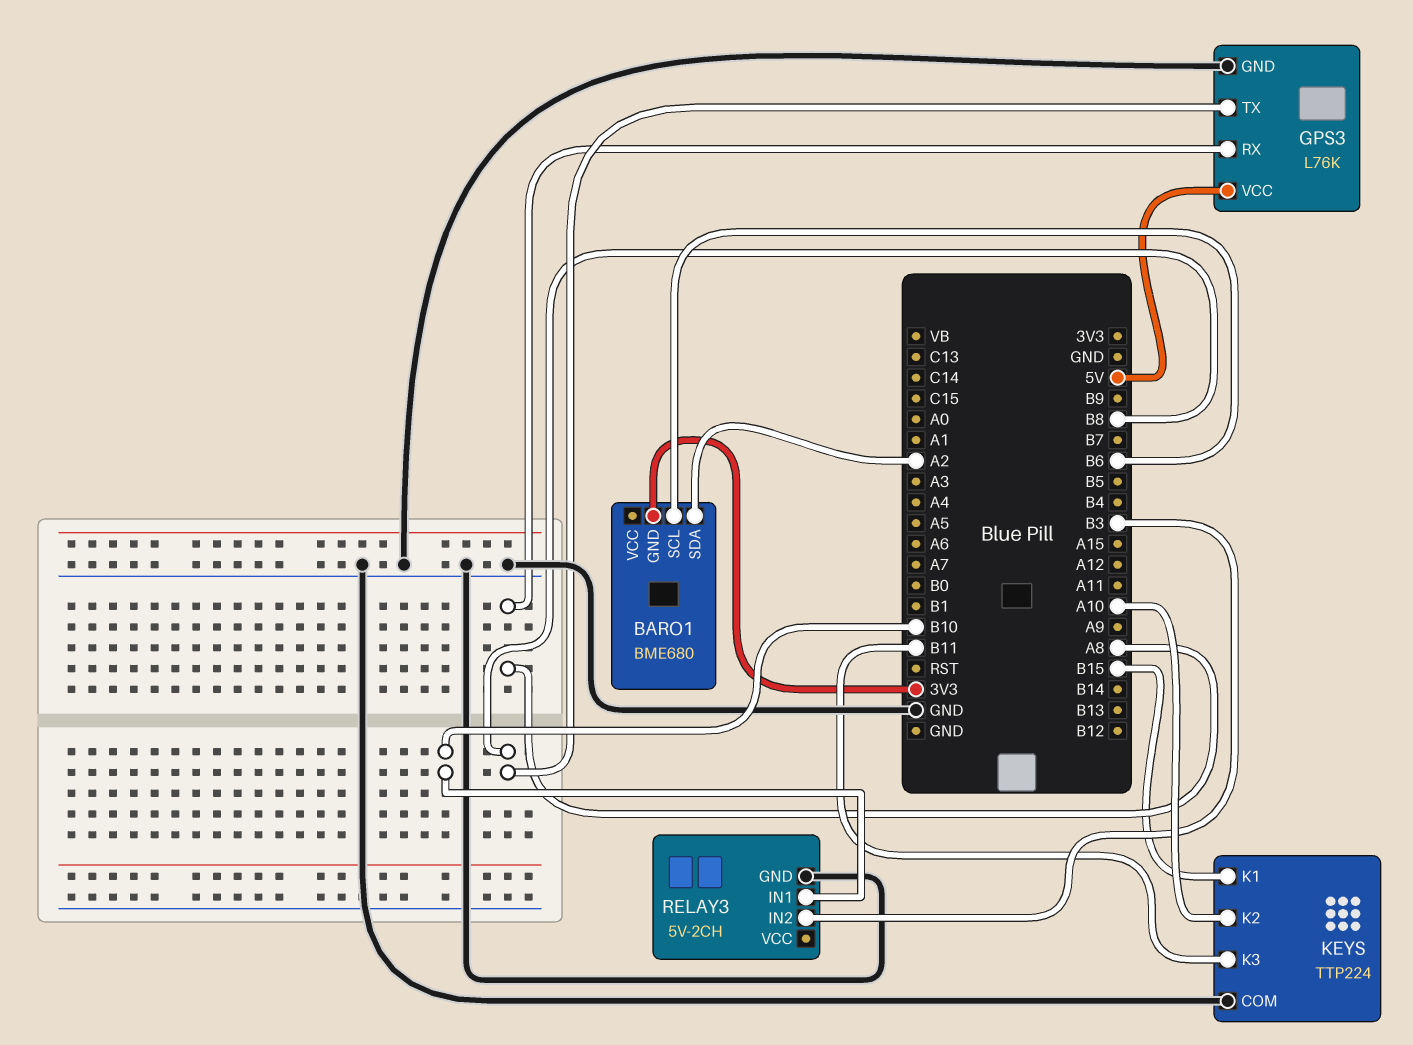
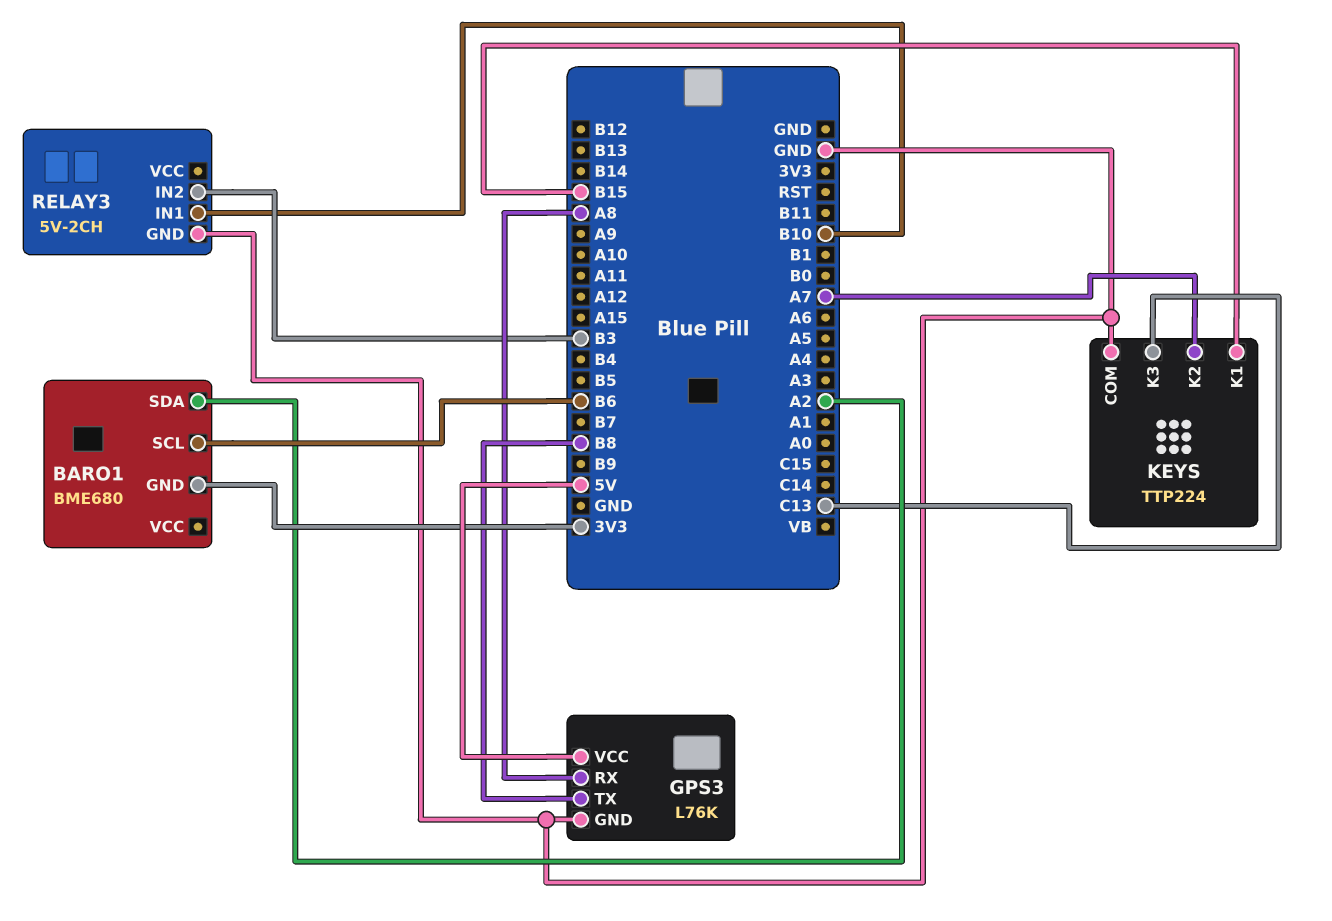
KEYS pin K2: A10 -> A7
KEYS pin K3: B11 -> C13

